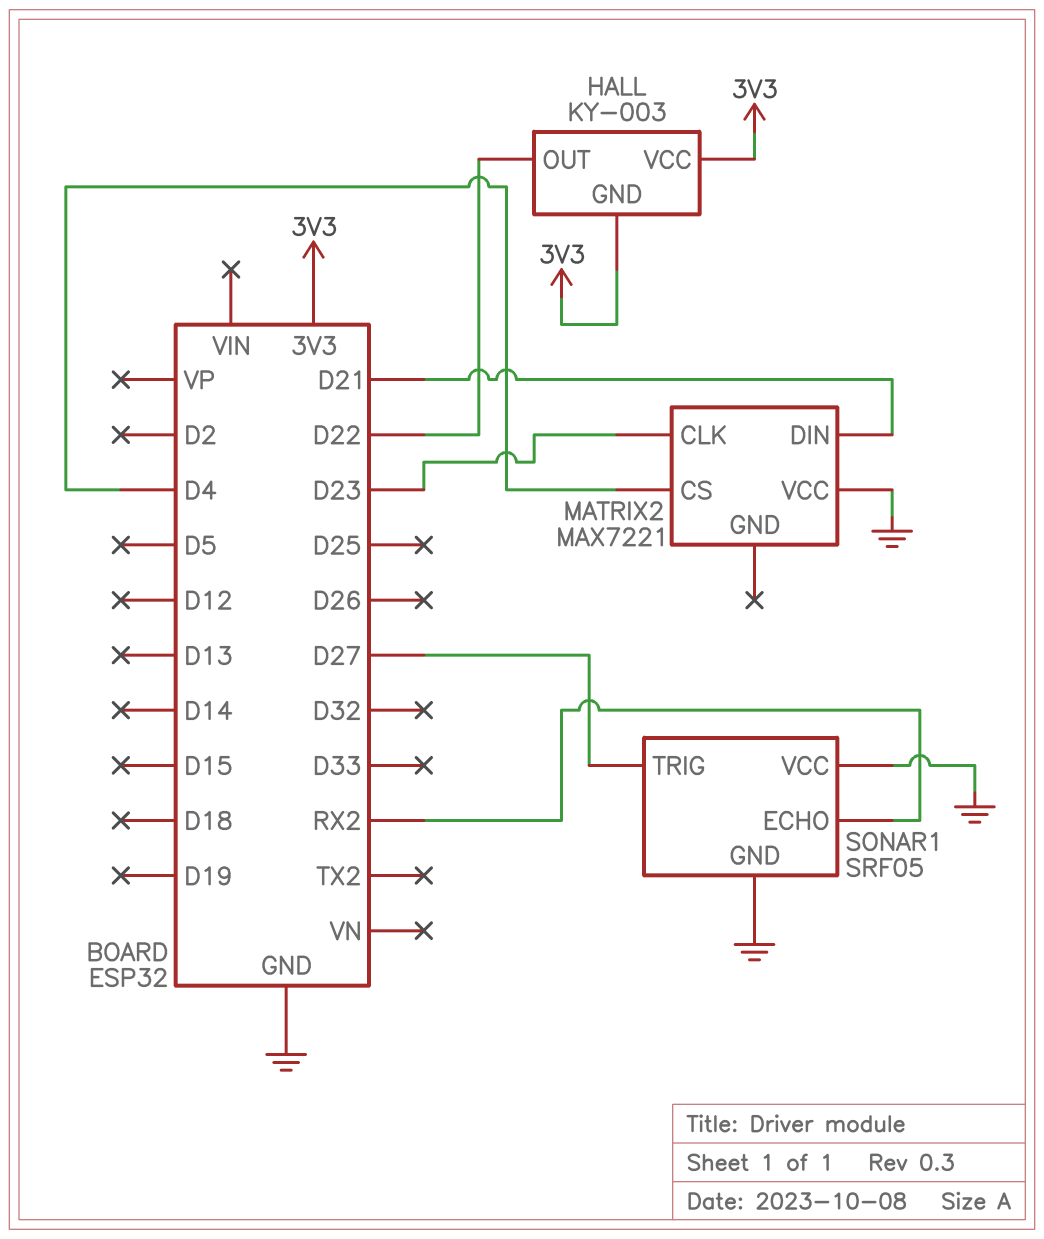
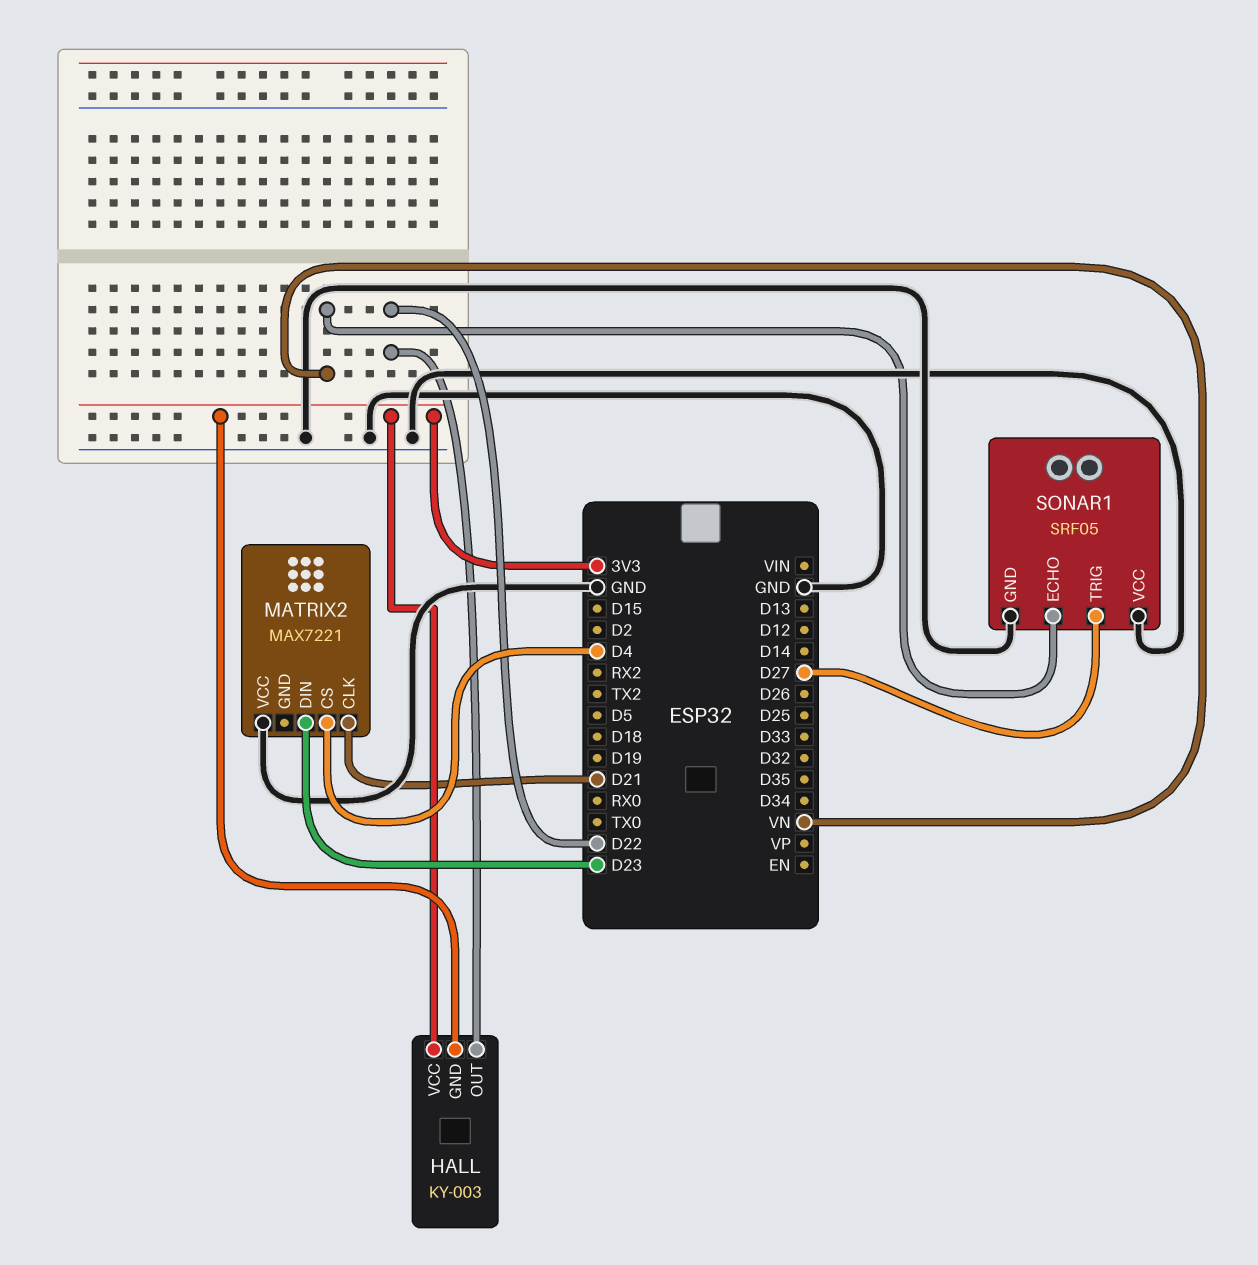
MATRIX2 pin CLK: D23 -> D21
MATRIX2 pin DIN: D21 -> D23
SONAR1 pin ECHO: RX2 -> VN

